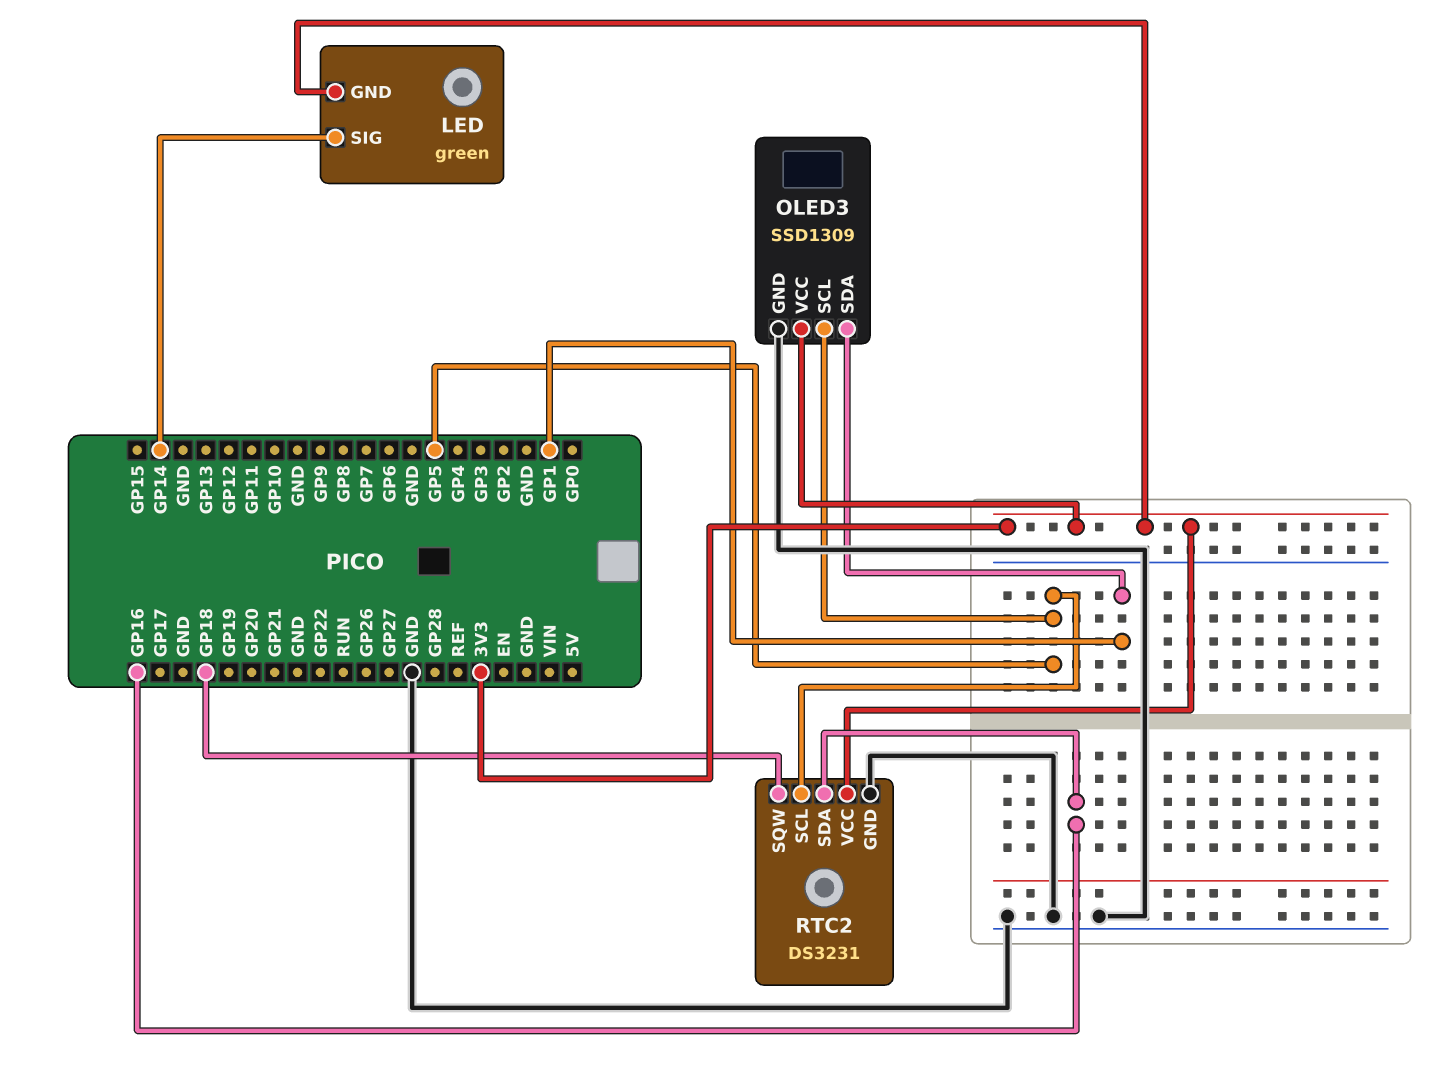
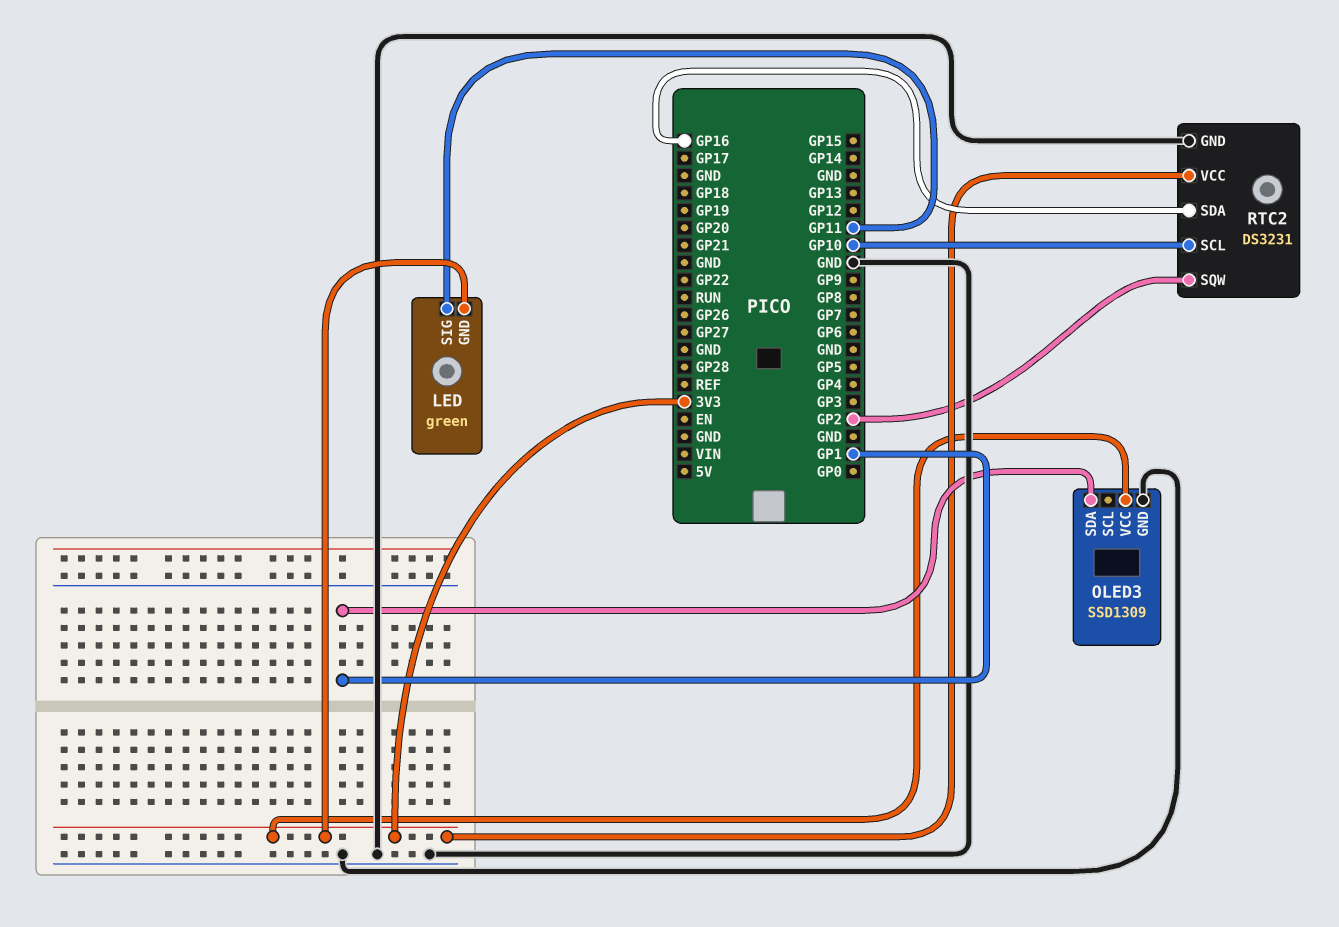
LED pin SIG: GP14 -> GP11
OLED3 pin SCL: GP5 -> none
RTC2 pin SCL: GP5 -> GP10
RTC2 pin SQW: GP18 -> GP2

